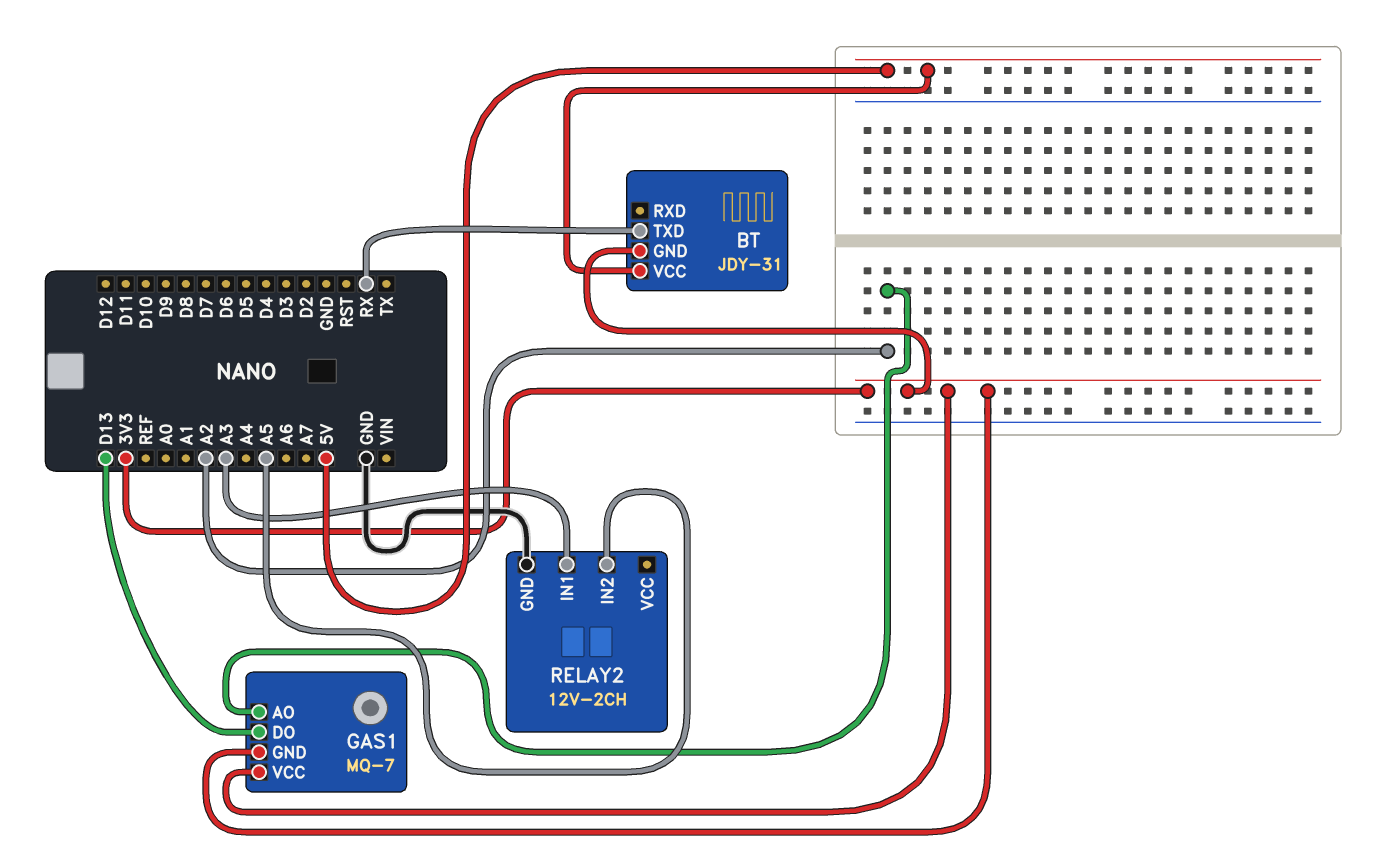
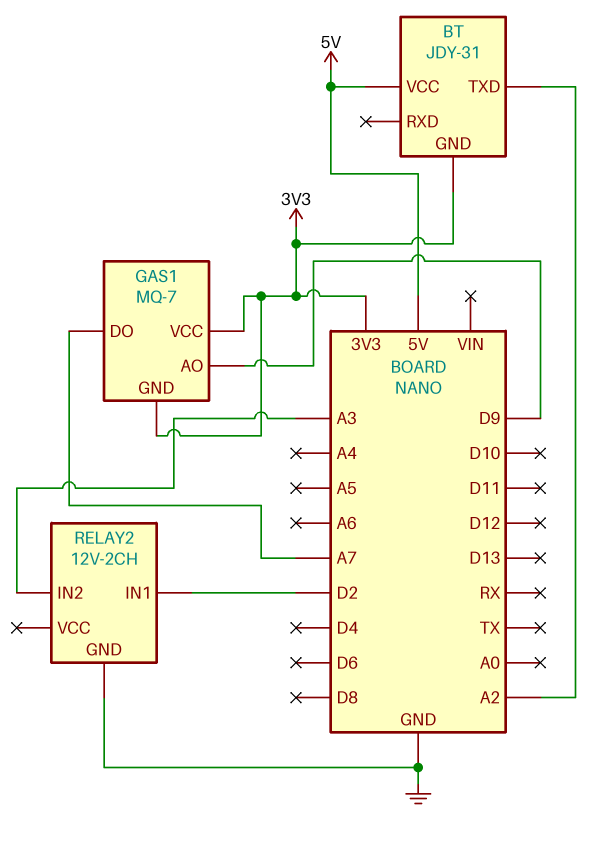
BT pin TXD: RX -> A2
GAS1 pin AO: A2 -> D9
GAS1 pin DO: D13 -> A7
RELAY2 pin IN1: A3 -> D2
RELAY2 pin IN2: A5 -> A3

